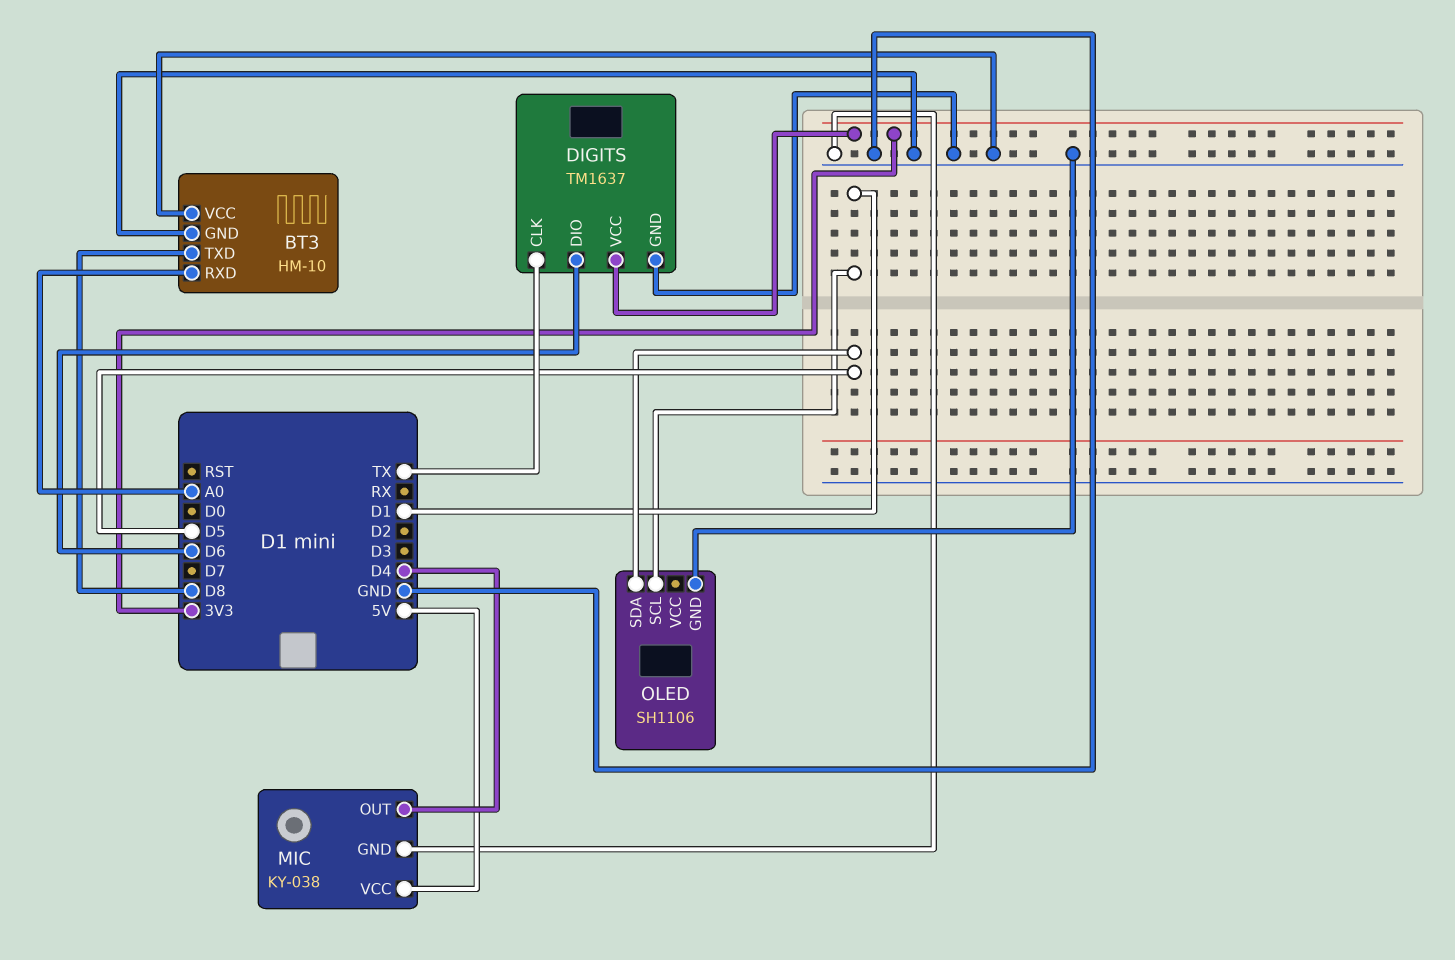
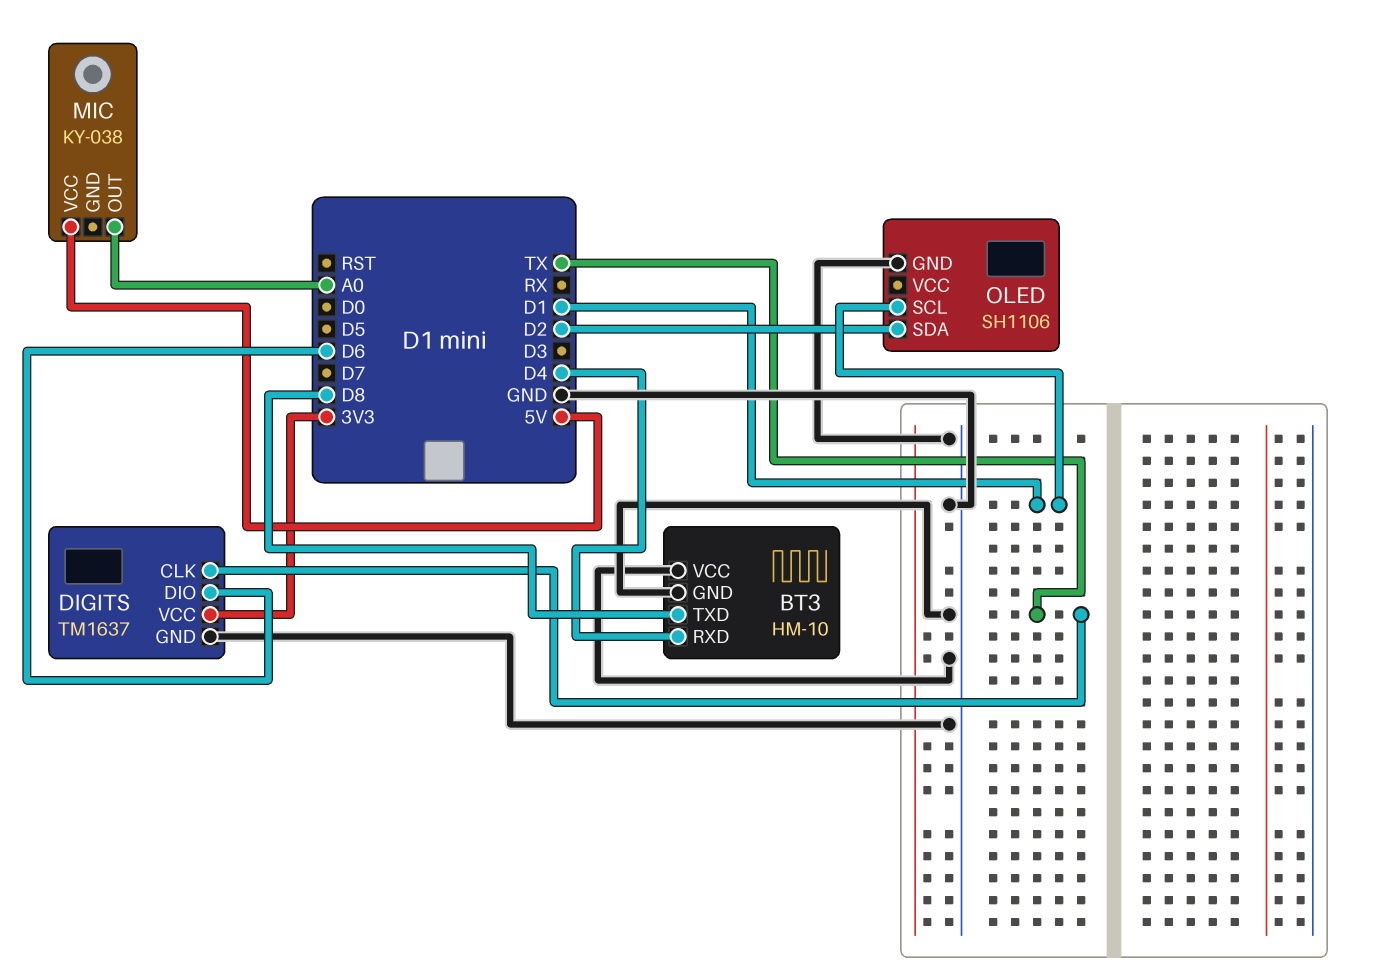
BT3 pin RXD: A0 -> D4
MIC pin GND: GND -> none
MIC pin OUT: D4 -> A0
OLED pin SDA: D5 -> D2

